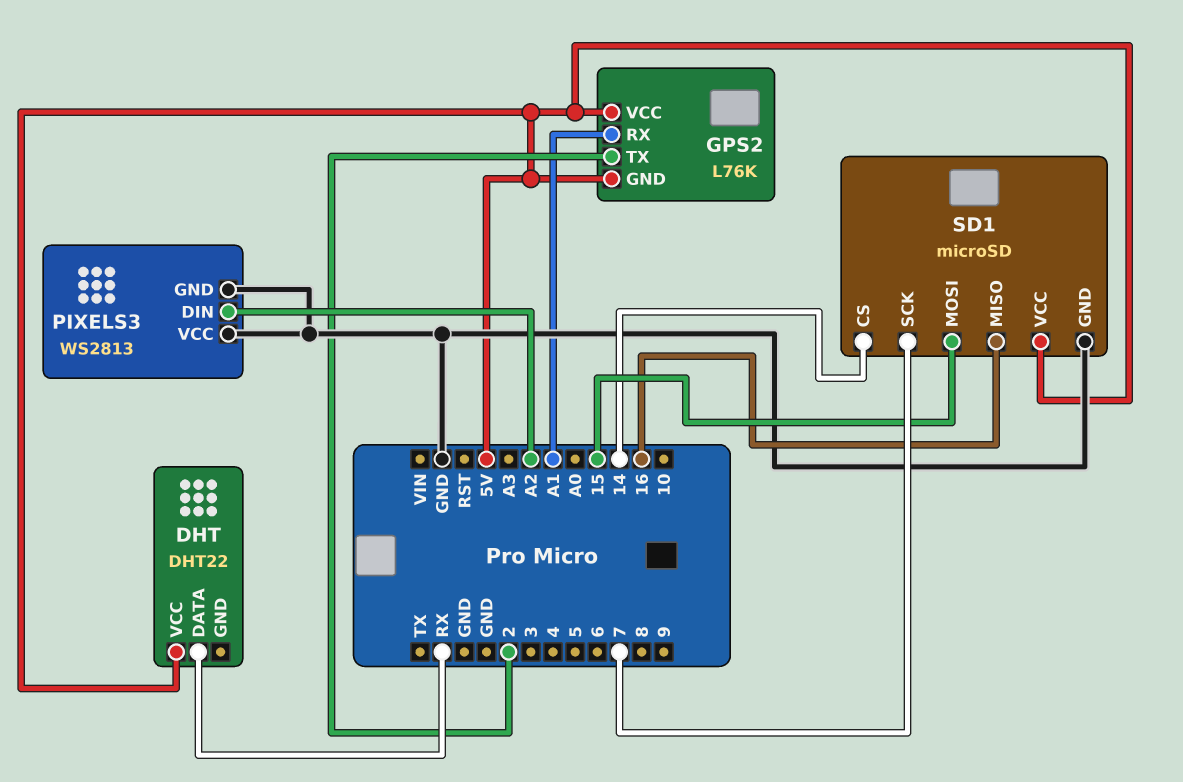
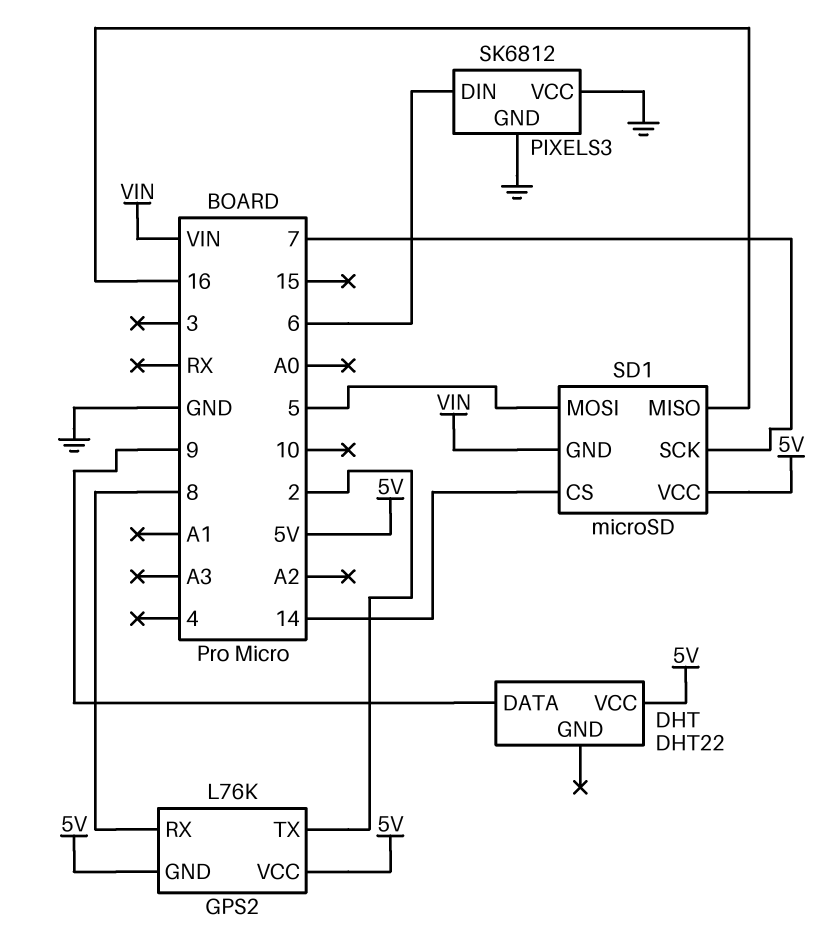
DHT pin DATA: RX -> 9
GPS2 pin RX: A1 -> 8
PIXELS3: WS2813 -> SK6812
PIXELS3 pin DIN: A2 -> 6
SD1 pin GND: GND -> VIN
SD1 pin MOSI: 15 -> 5

